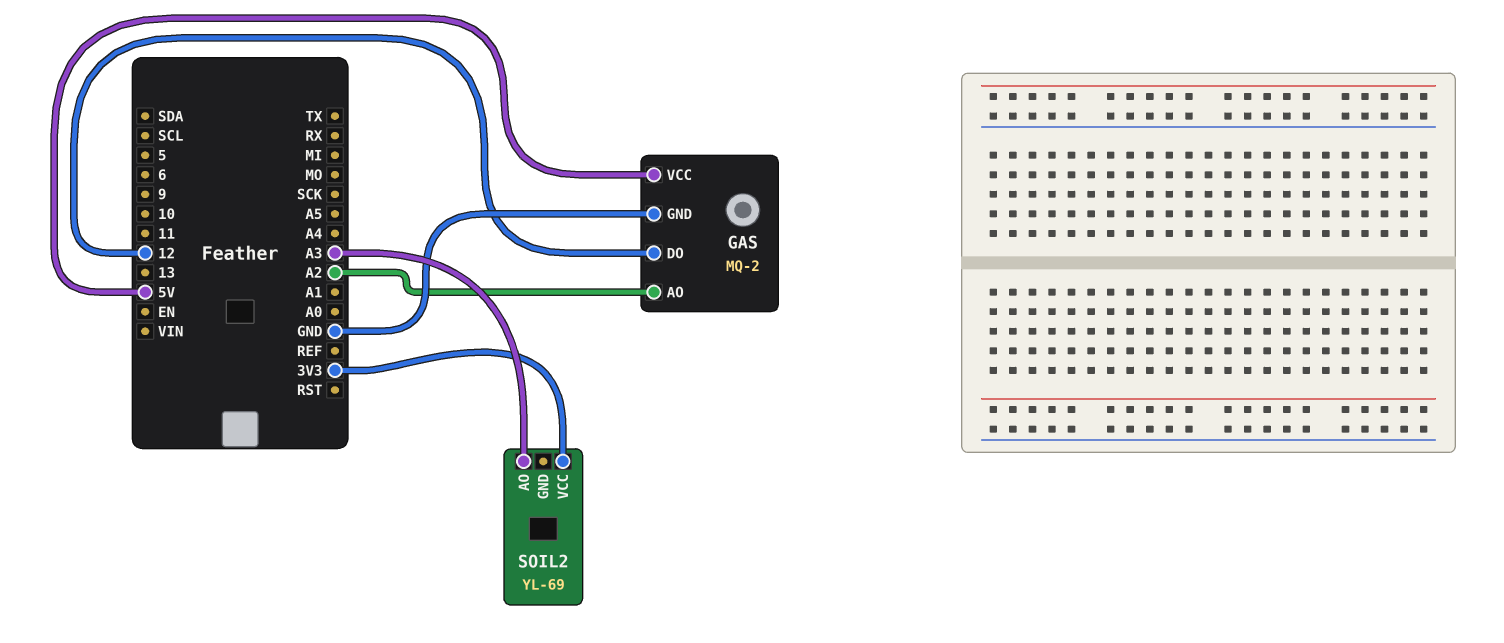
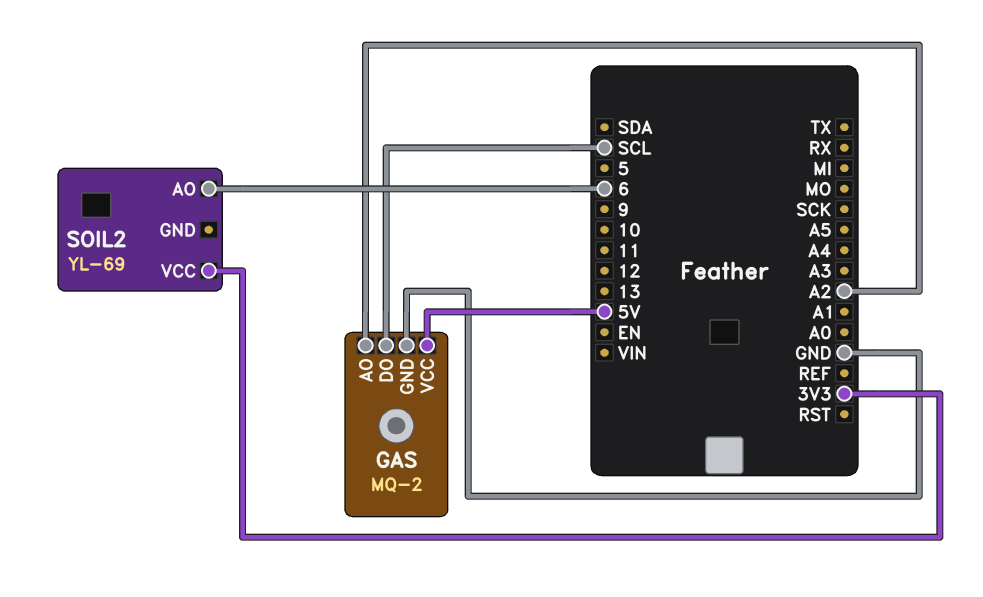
GAS pin DO: 12 -> SCL
SOIL2 pin AO: A3 -> 6

